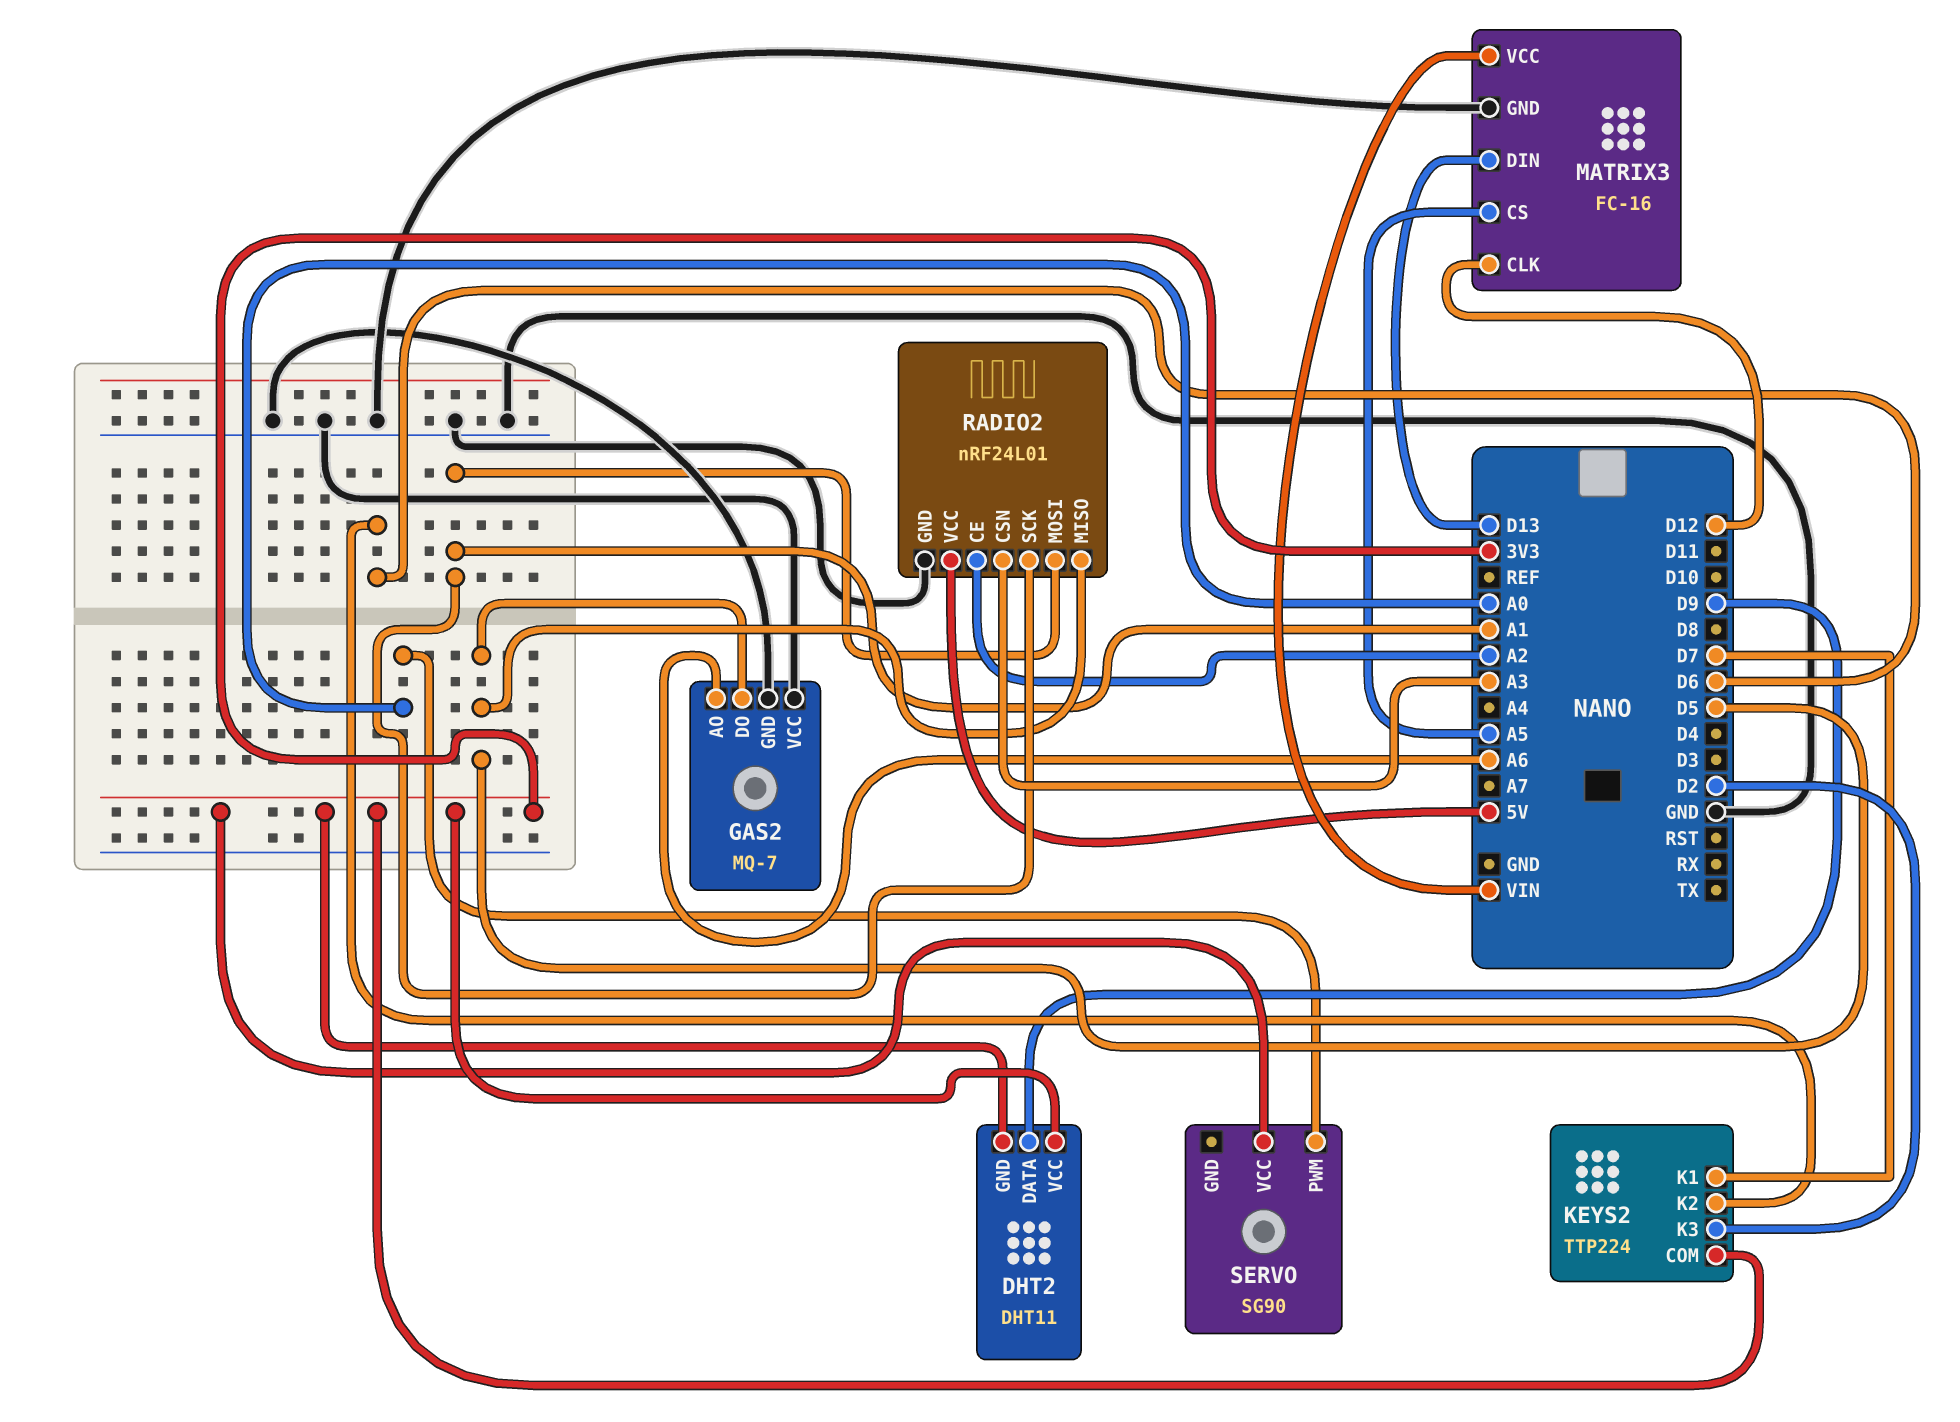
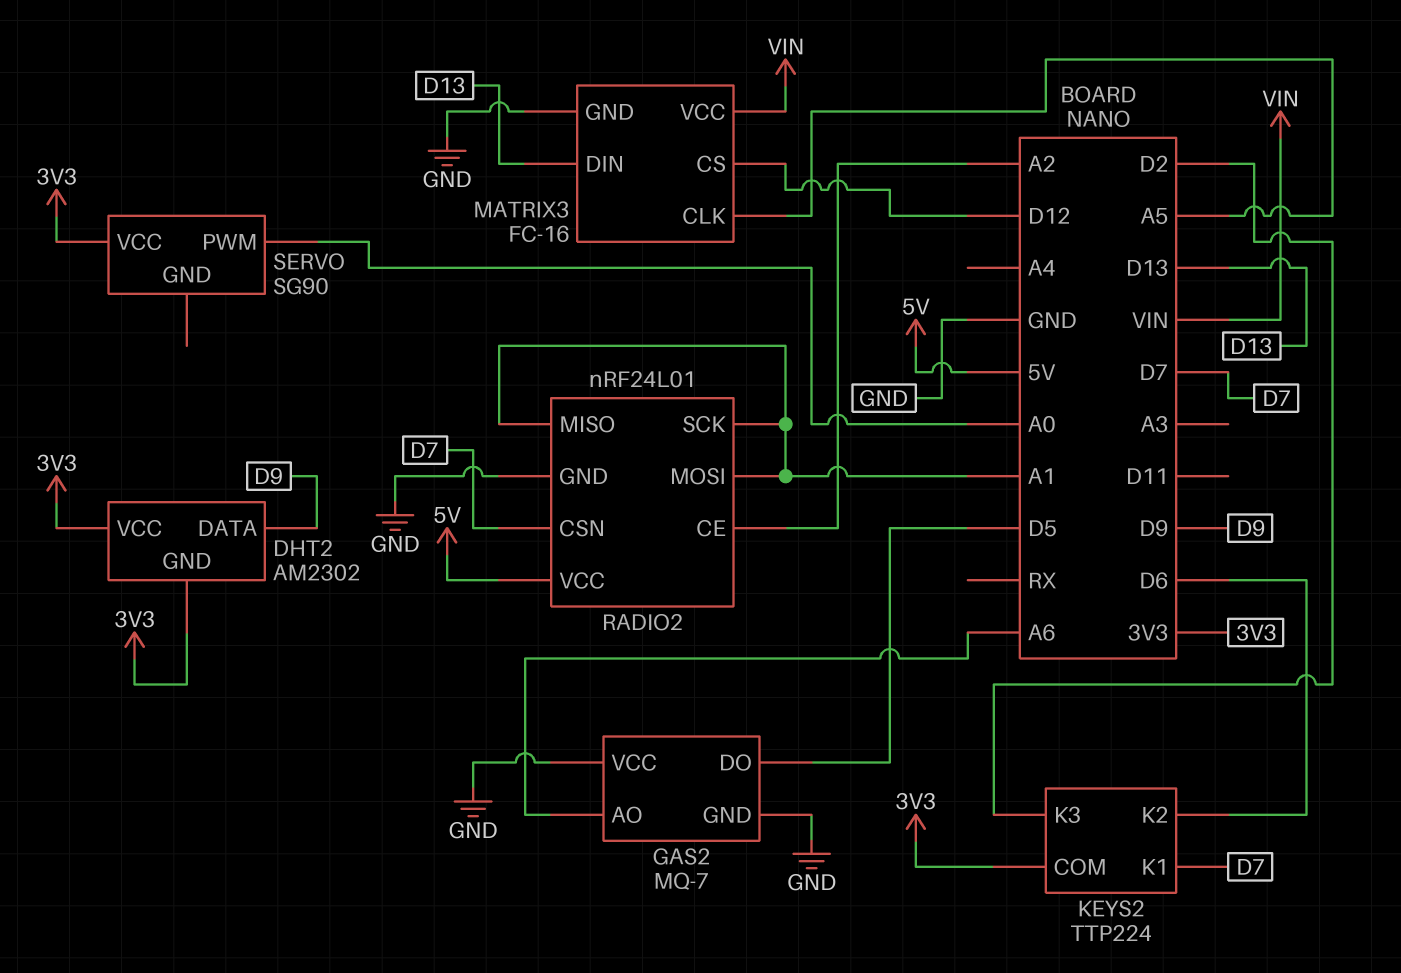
DHT2: DHT11 -> AM2302
MATRIX3 pin CLK: D12 -> A5
MATRIX3 pin CS: A5 -> D12
RADIO2 pin CSN: A3 -> D7
RADIO2 pin MISO: D5 -> A1

